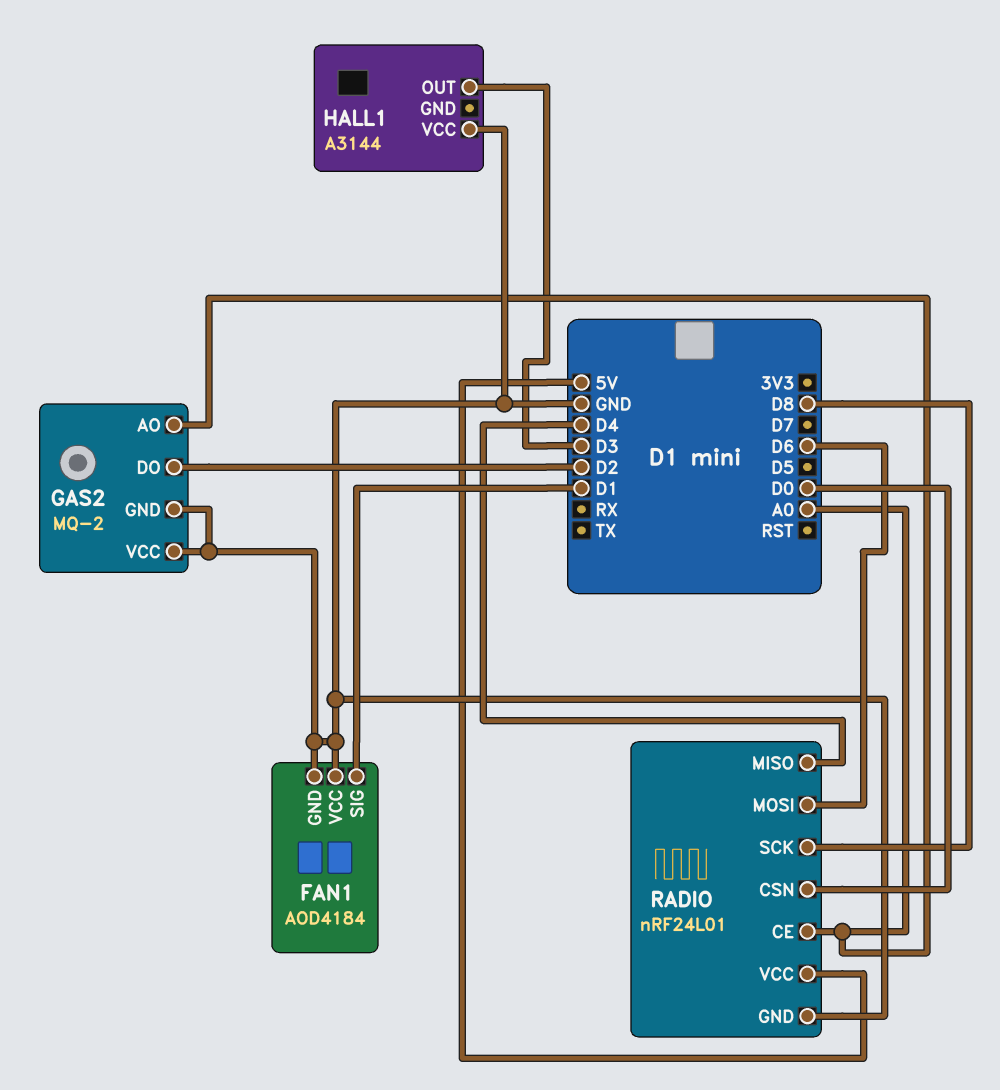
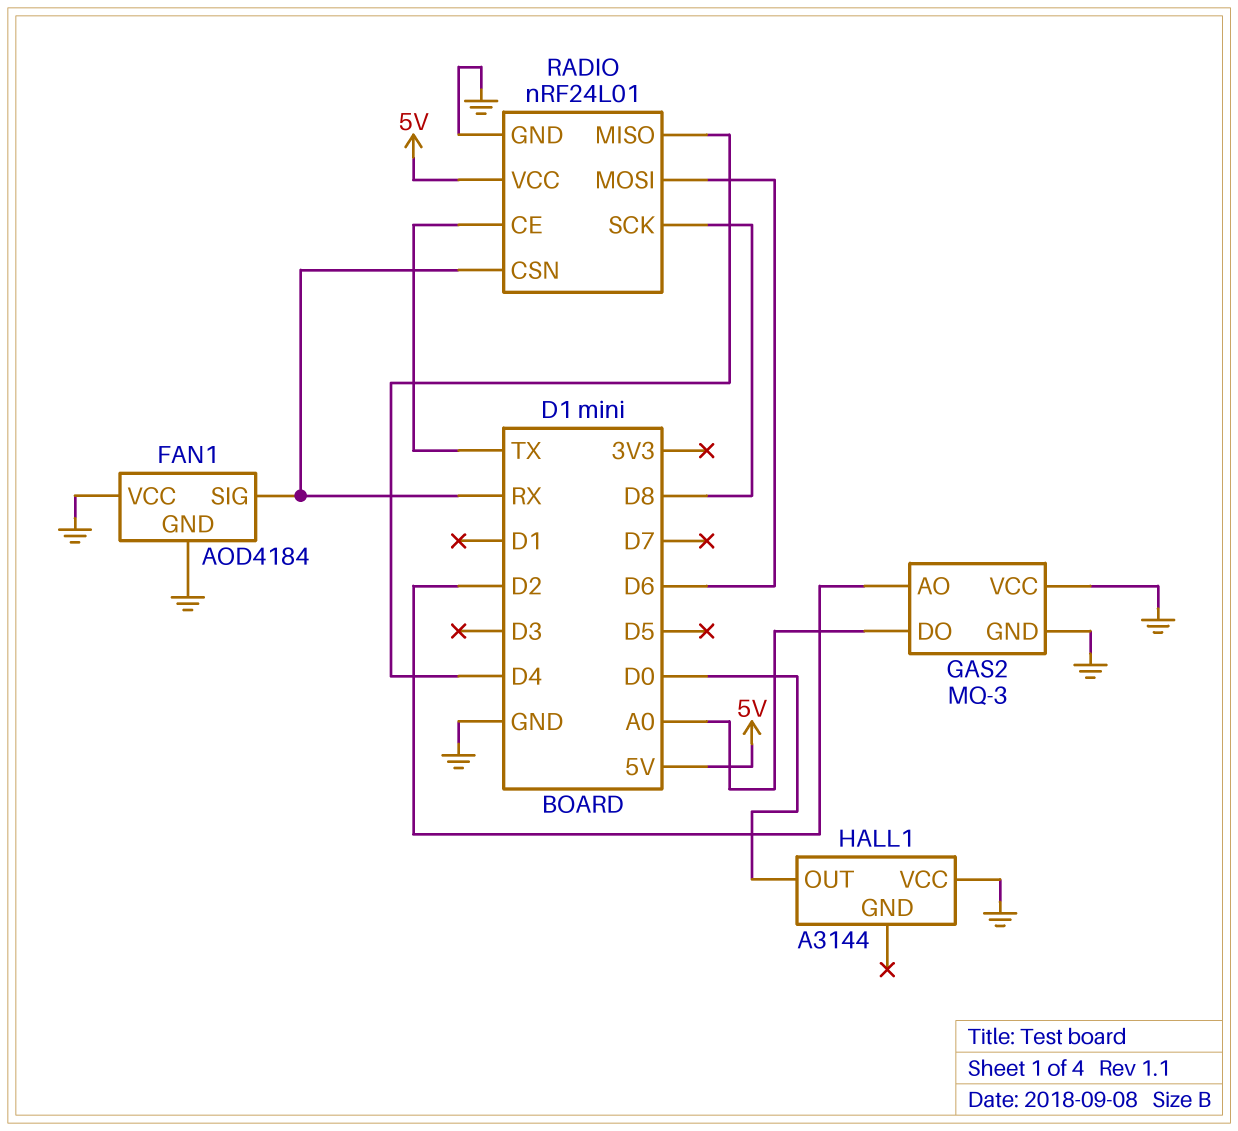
FAN1 pin SIG: D1 -> RX
GAS2: MQ-2 -> MQ-3
GAS2 pin AO: A0 -> D2
GAS2 pin DO: D2 -> A0
HALL1 pin OUT: D3 -> D0
RADIO pin CE: A0 -> TX
RADIO pin CSN: D0 -> RX

